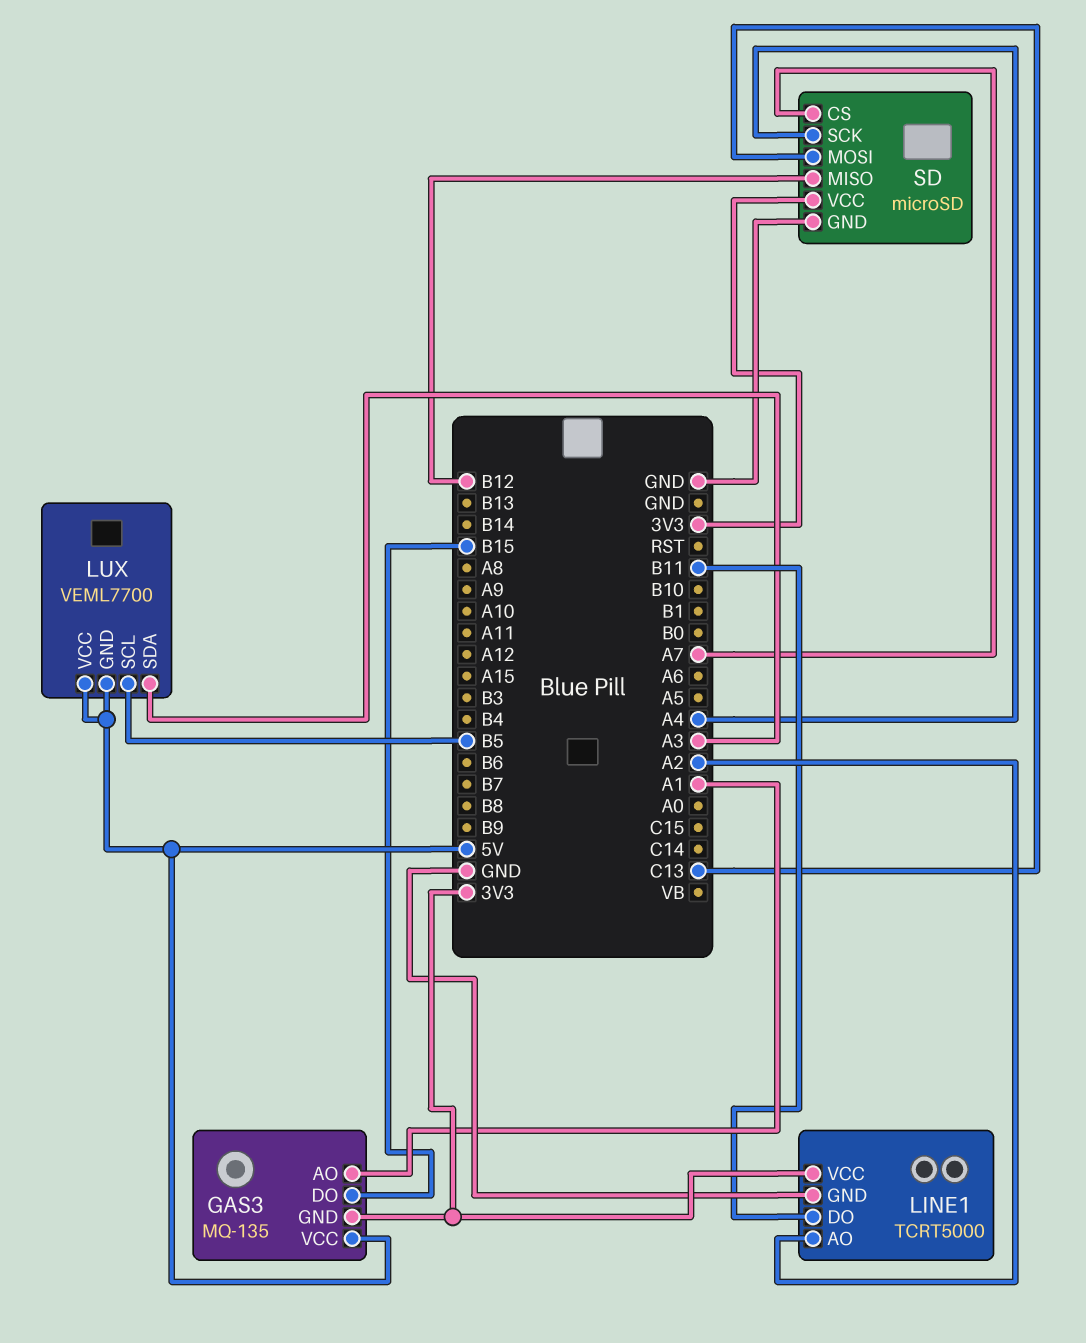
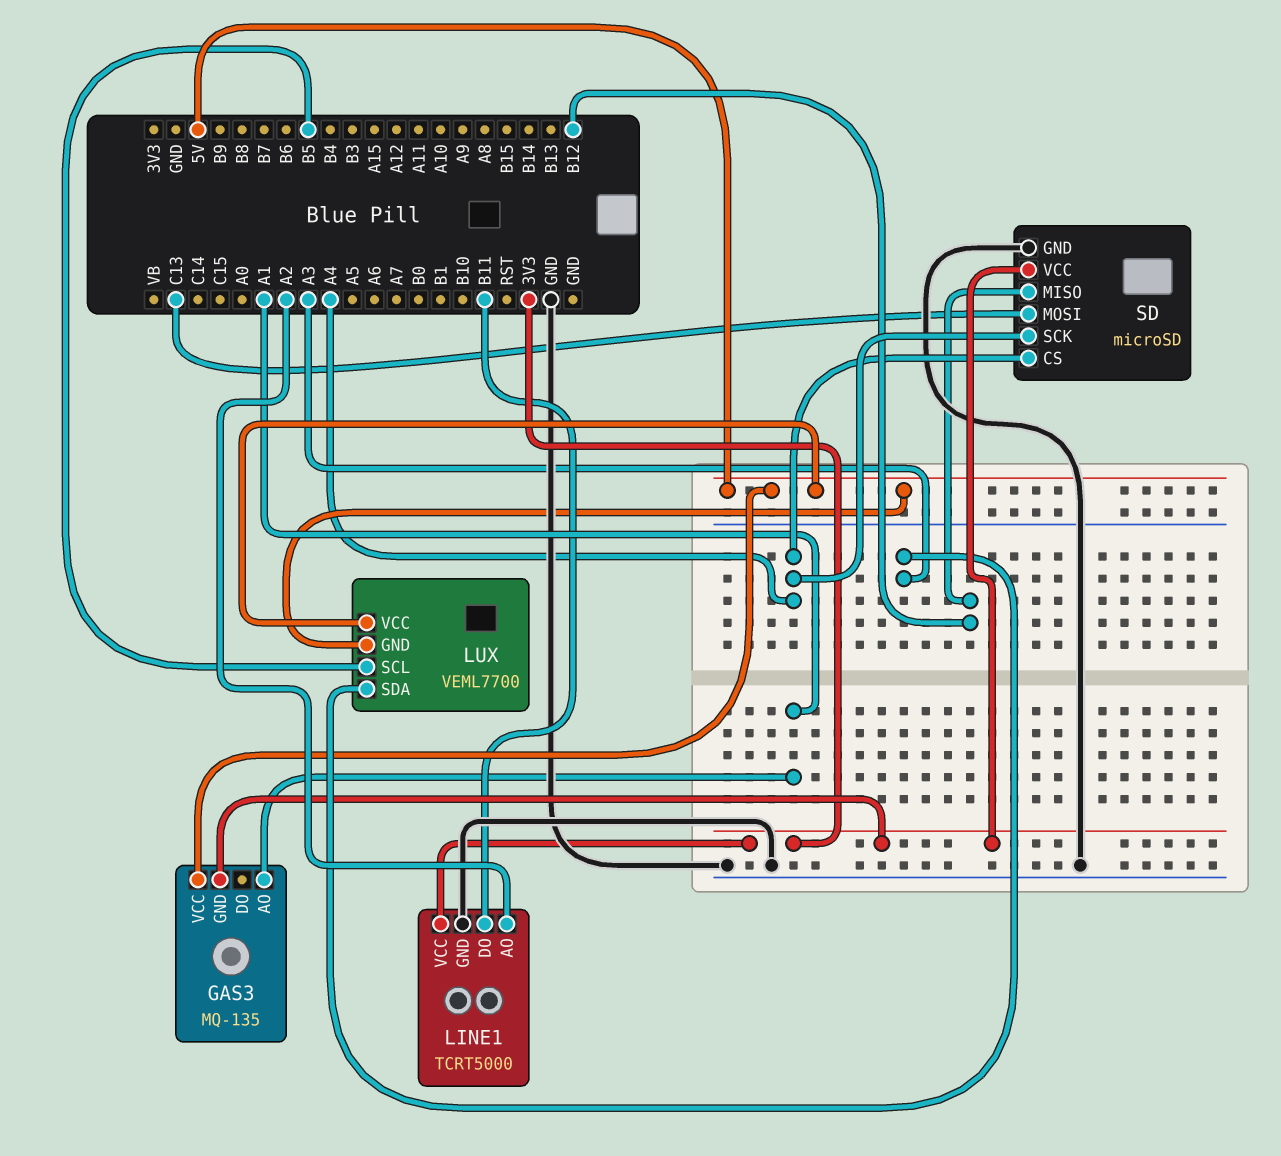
GAS3 pin DO: B15 -> none
SD pin CS: A7 -> A4

